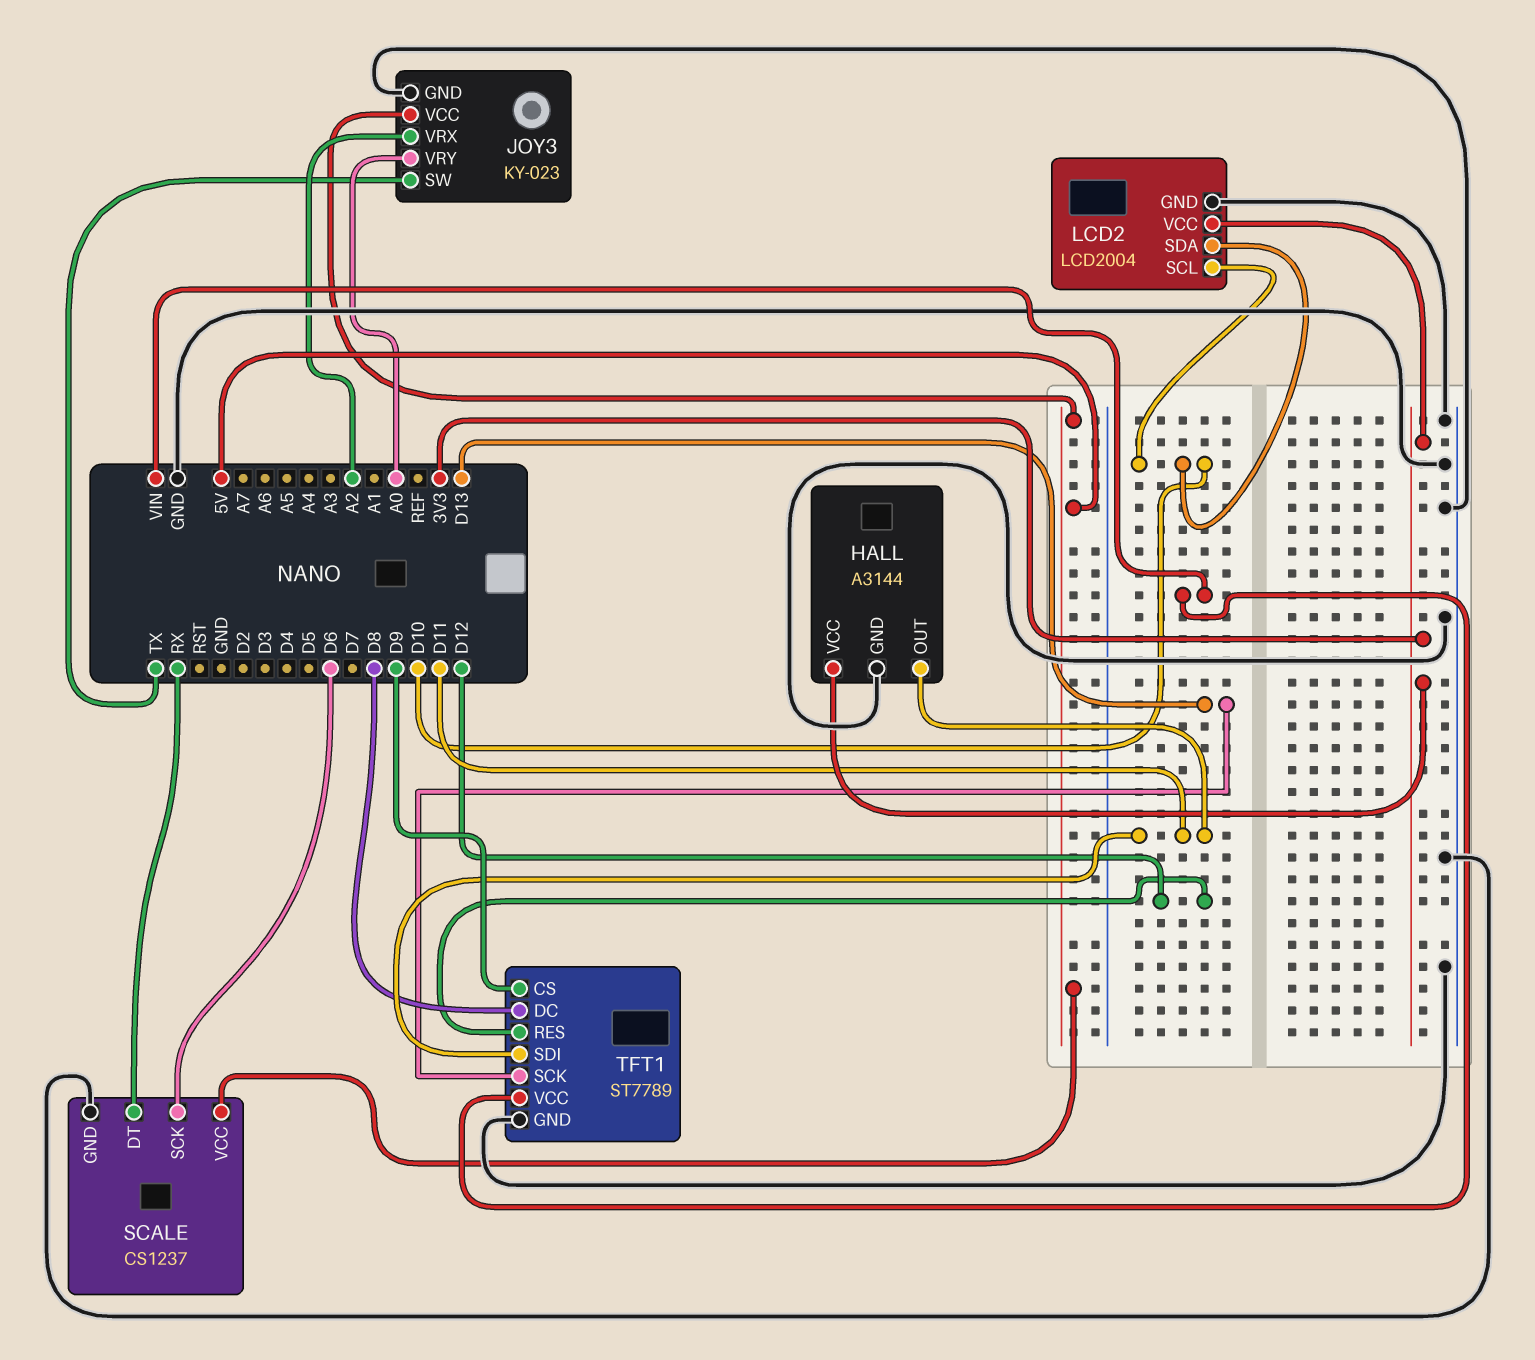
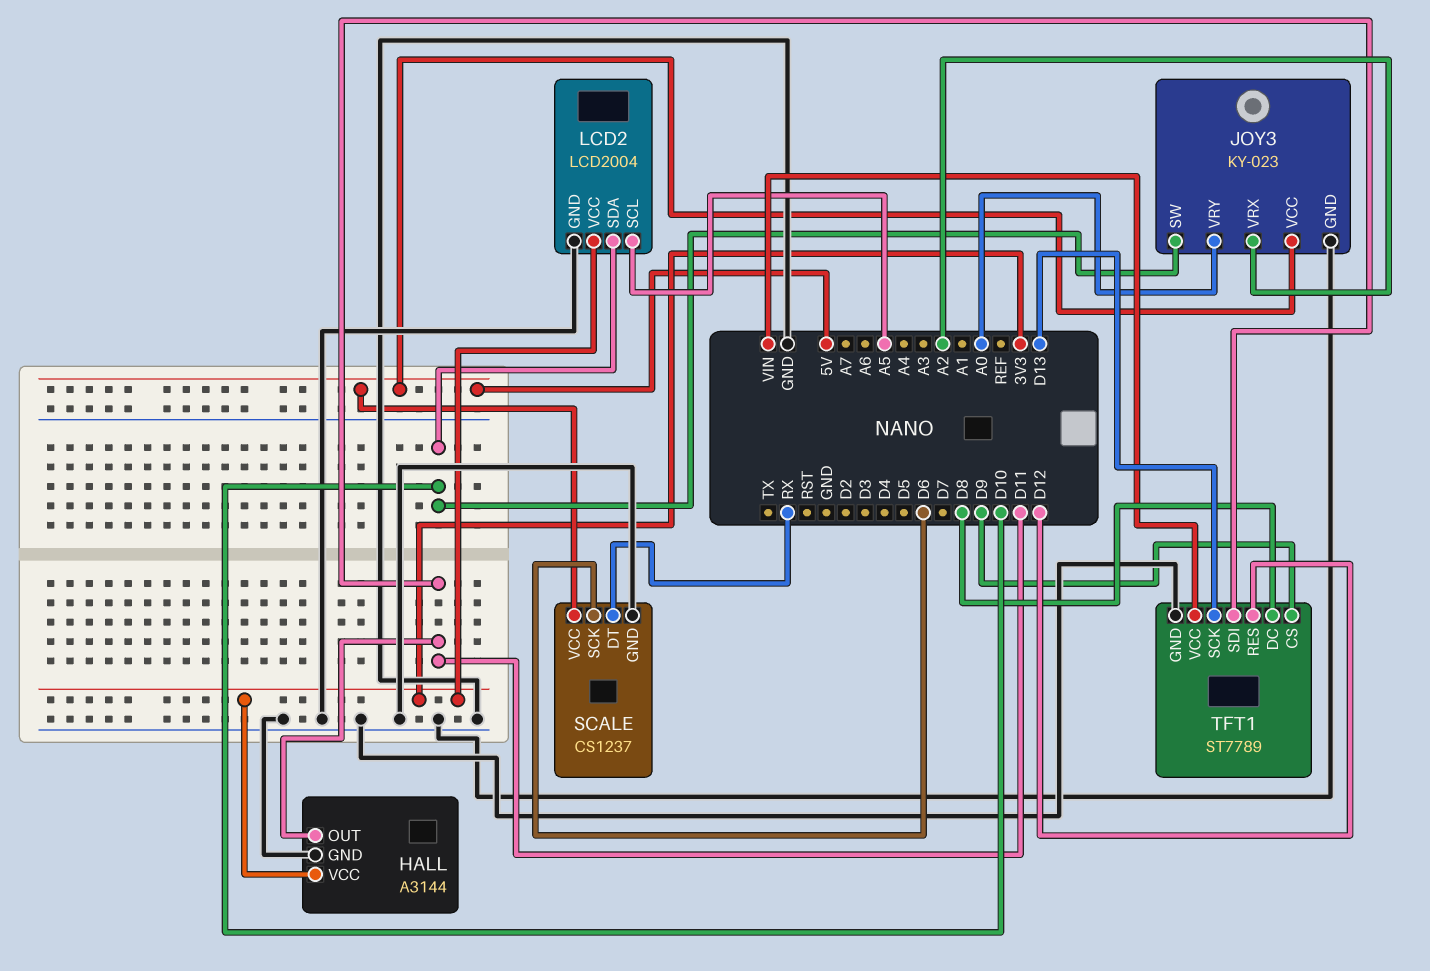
JOY3 pin SW: TX -> D10
LCD2 pin SCL: D10 -> A5

